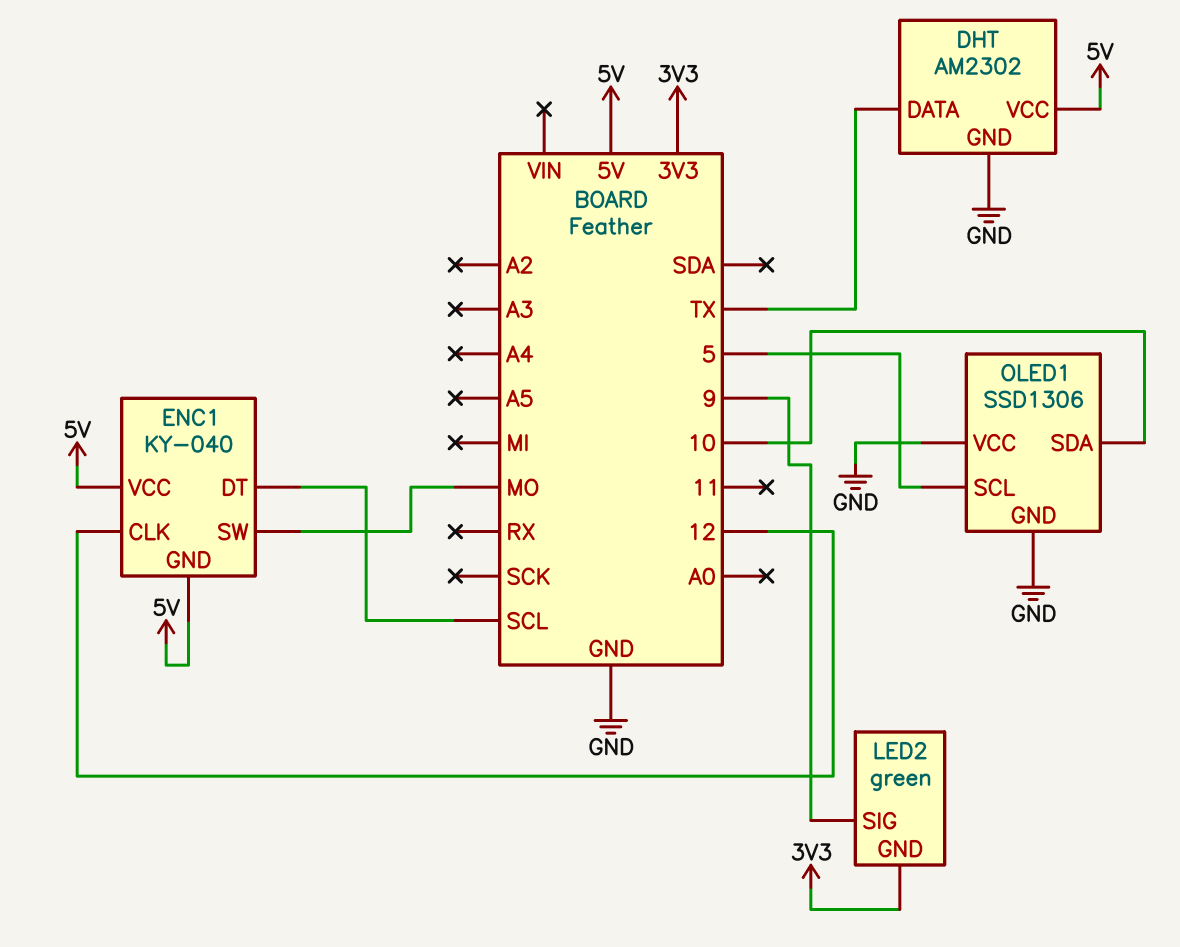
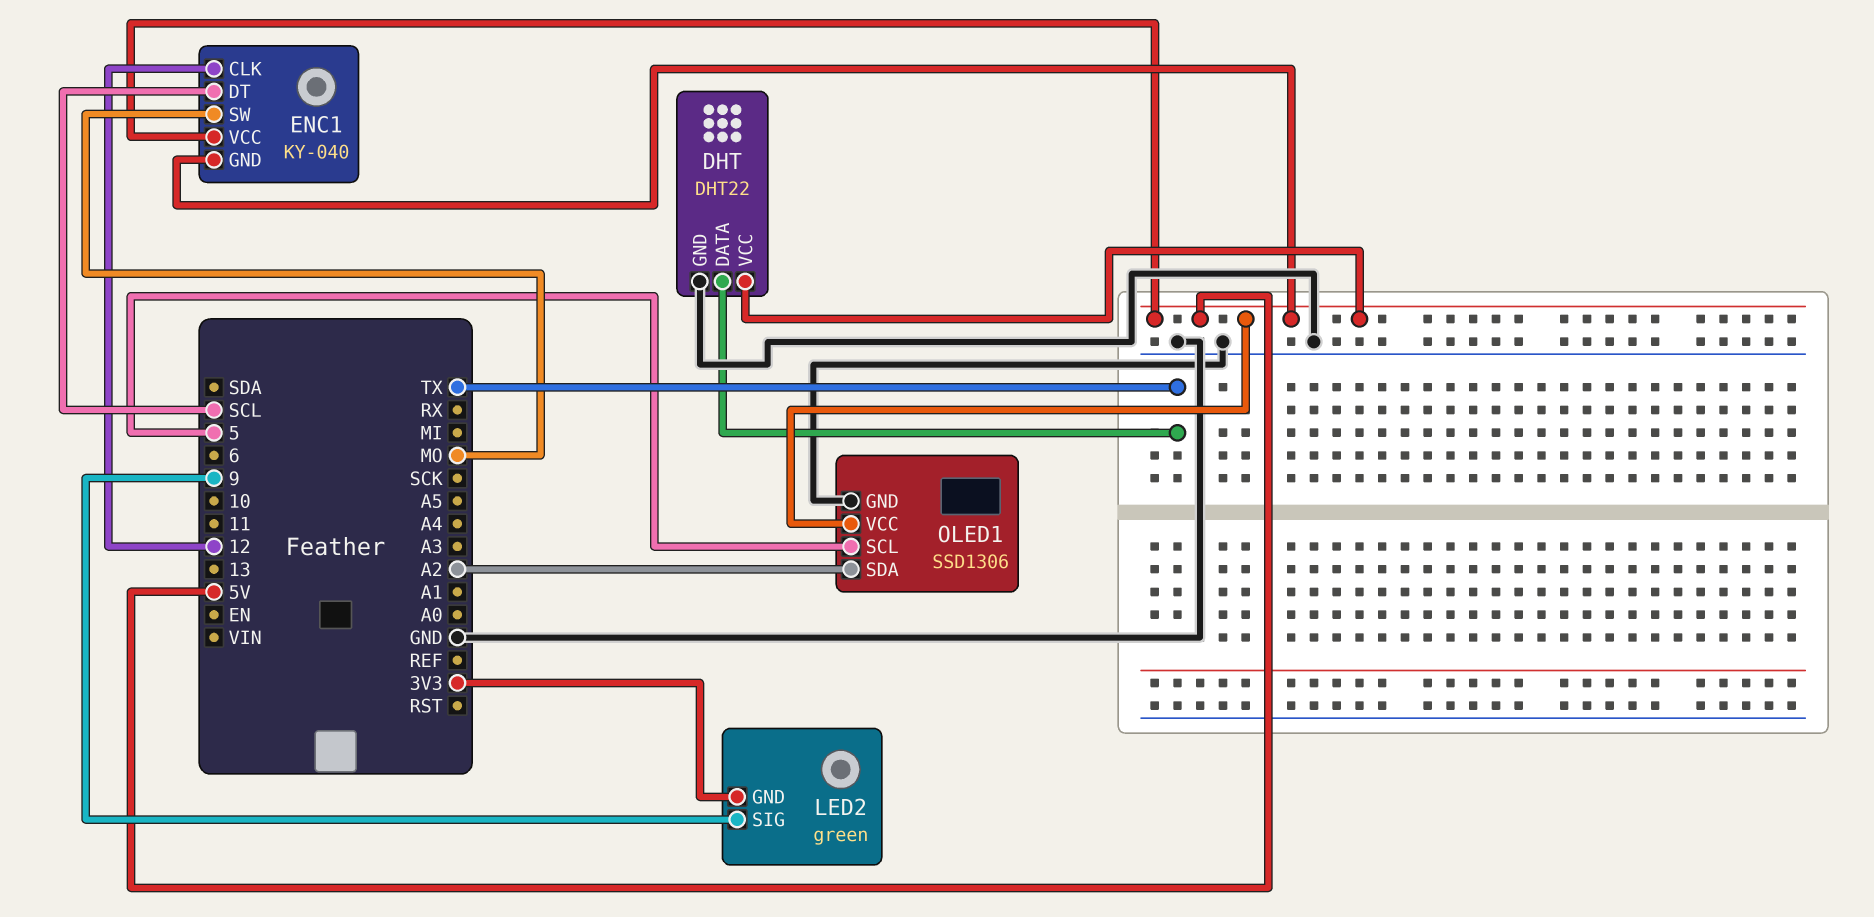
DHT: AM2302 -> DHT22
OLED1 pin SDA: 10 -> A2
OLED1 pin VCC: GND -> 5V

